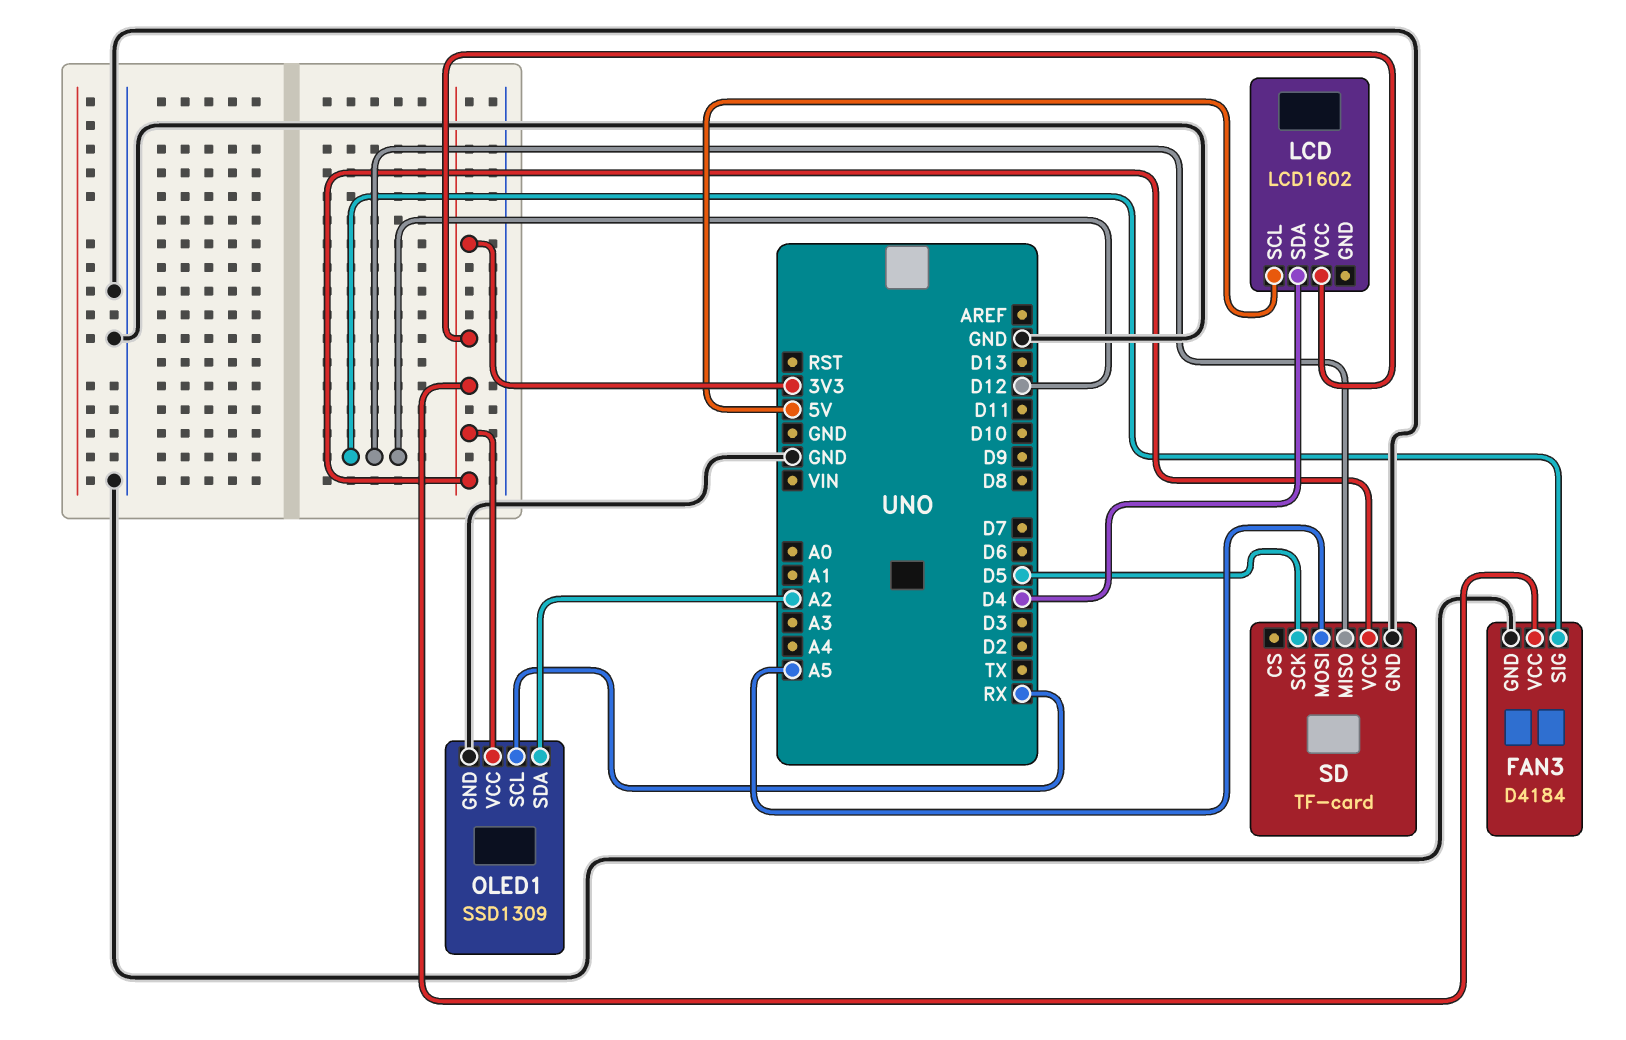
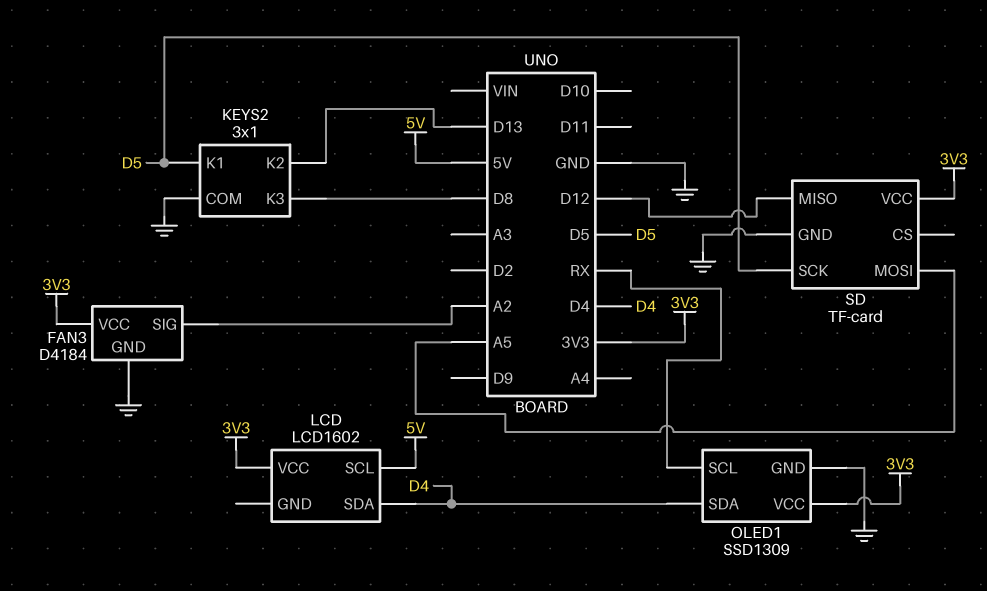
FAN3 pin SIG: D12 -> A2
KEYS2: none -> 3x1
KEYS2 pin COM: none -> GND
KEYS2 pin K1: none -> D5
KEYS2 pin K2: none -> D13
KEYS2 pin K3: none -> D8
OLED1 pin SDA: A2 -> D4

